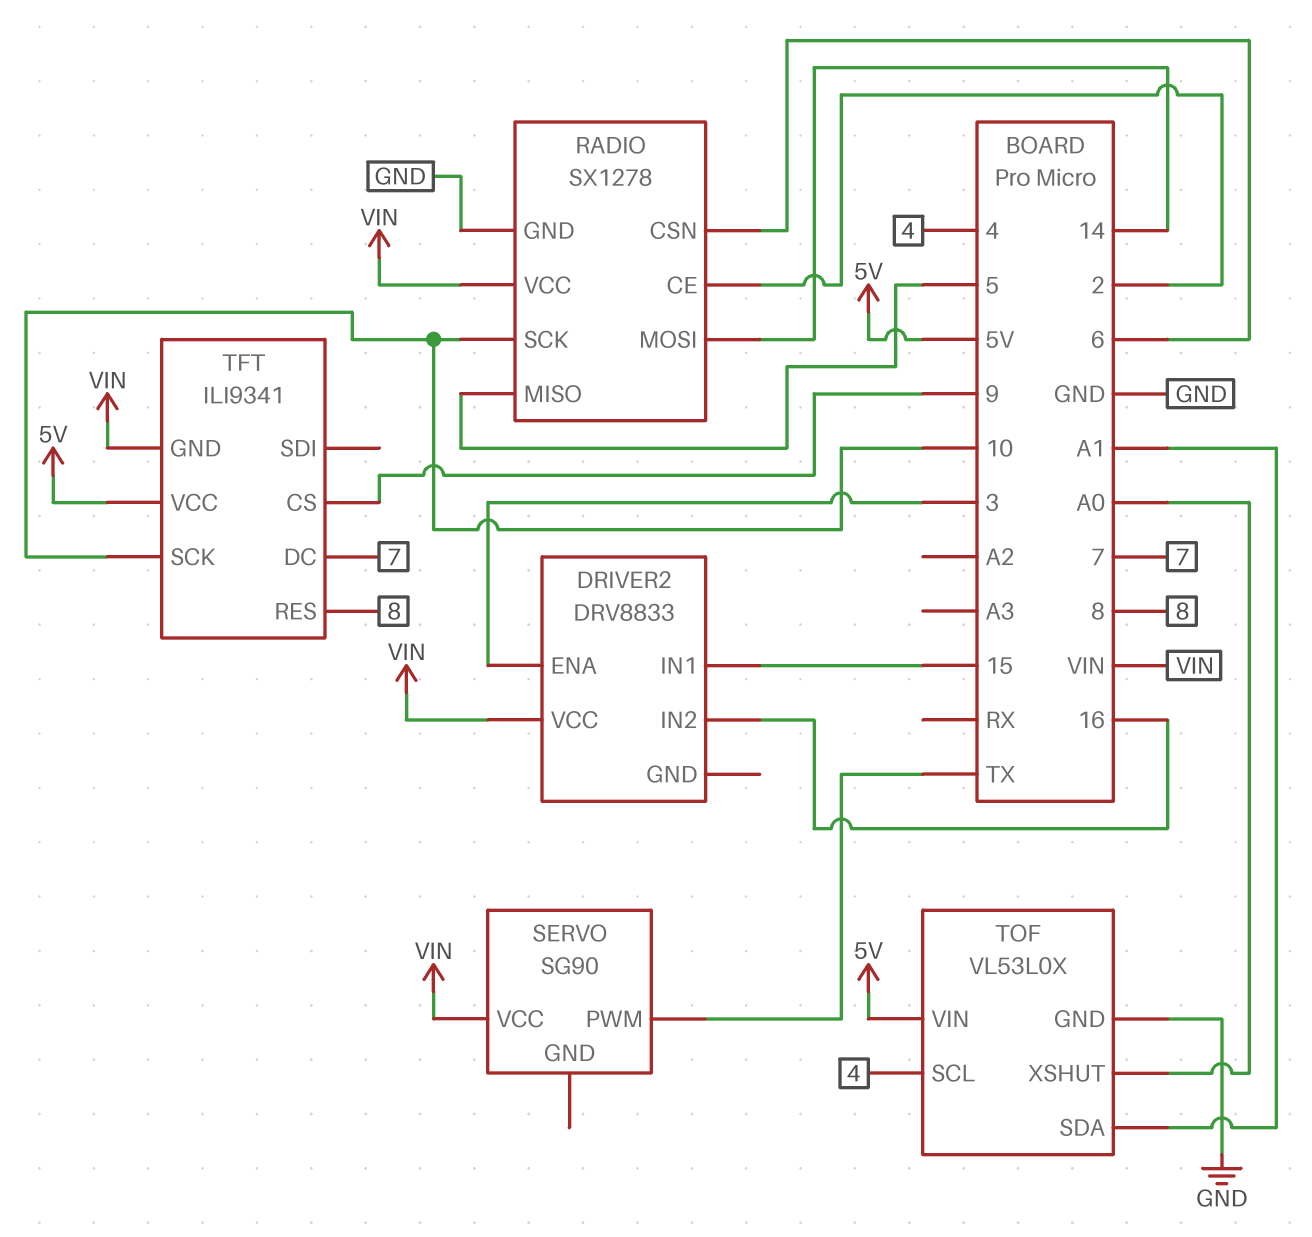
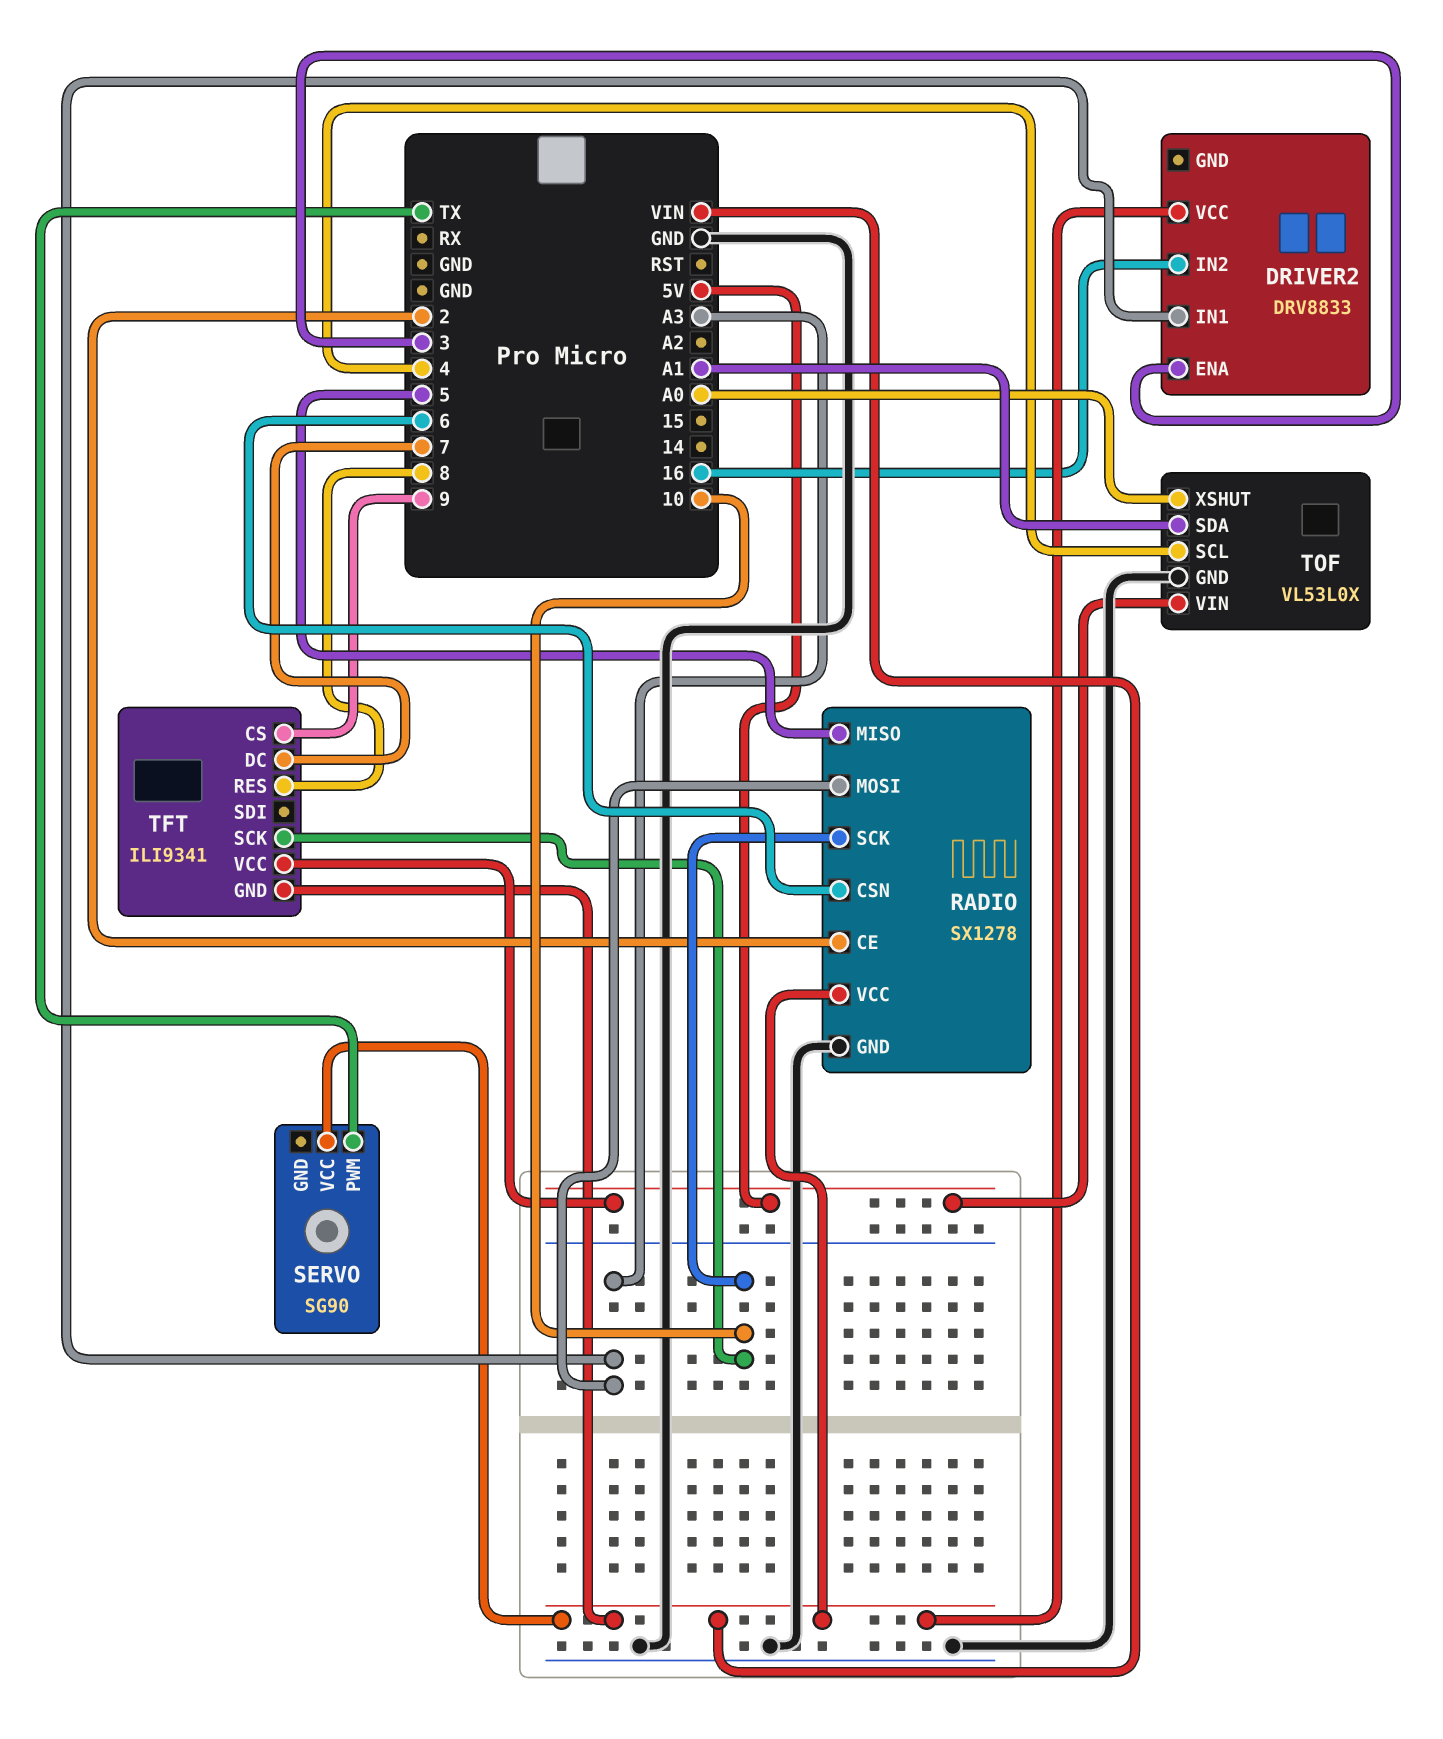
DRIVER2 pin IN1: 15 -> A3
RADIO pin MOSI: 14 -> A3

